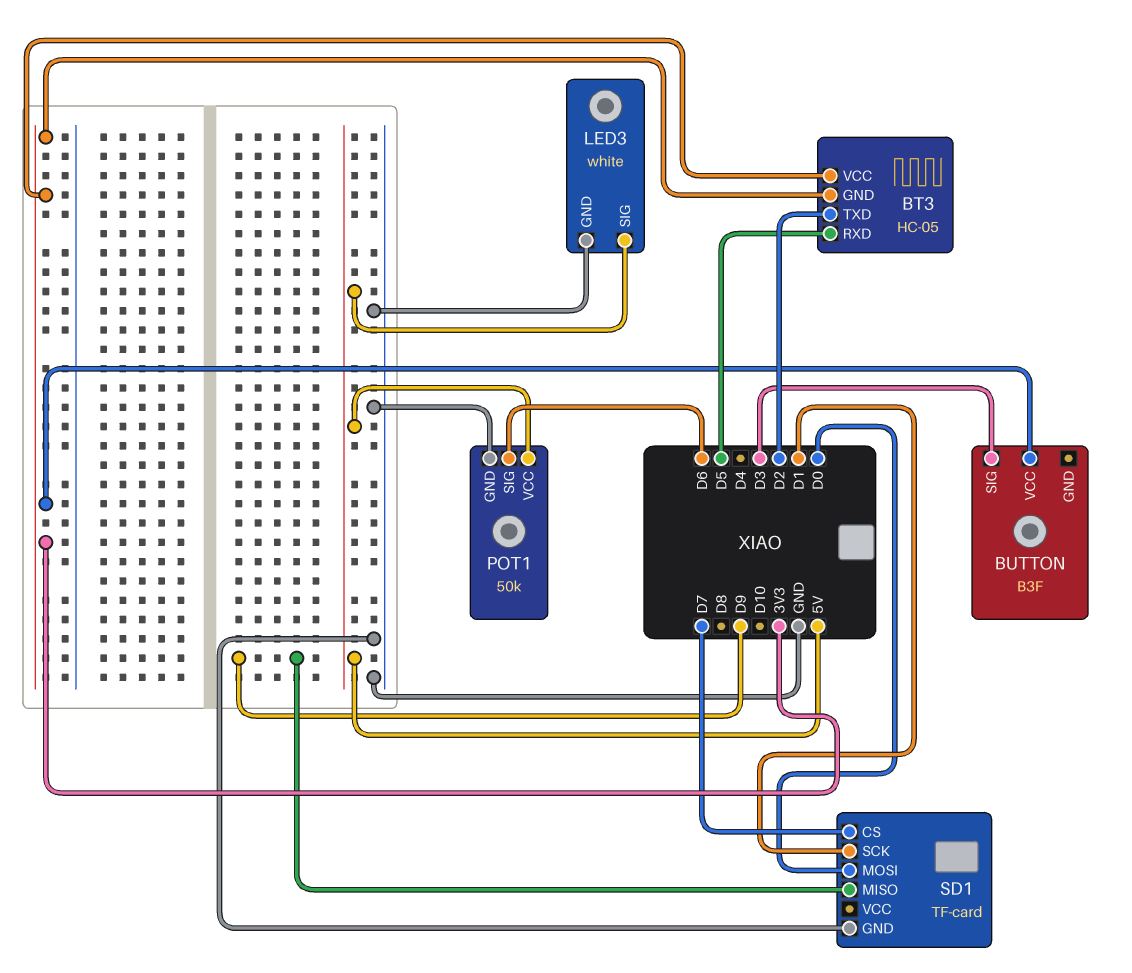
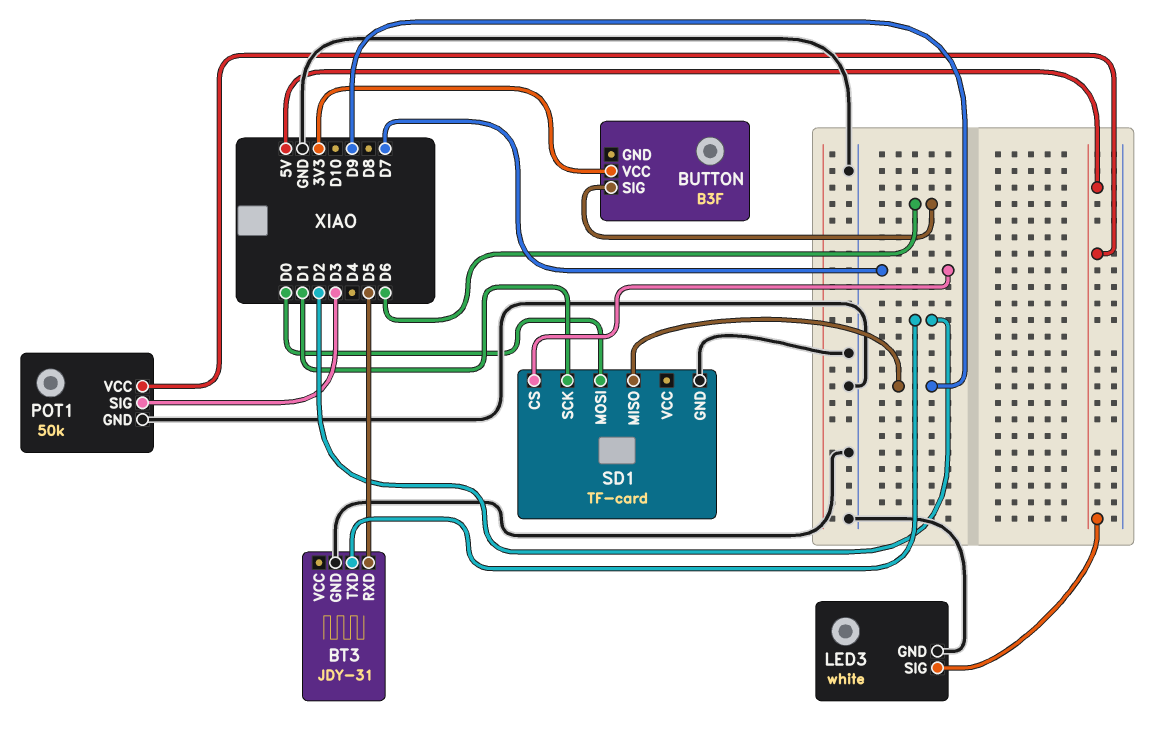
BT3: HC-05 -> JDY-31
BT3 pin GND: 3V3 -> GND
BT3 pin VCC: 3V3 -> none
BUTTON pin SIG: D3 -> D6
POT1 pin SIG: D6 -> D3

